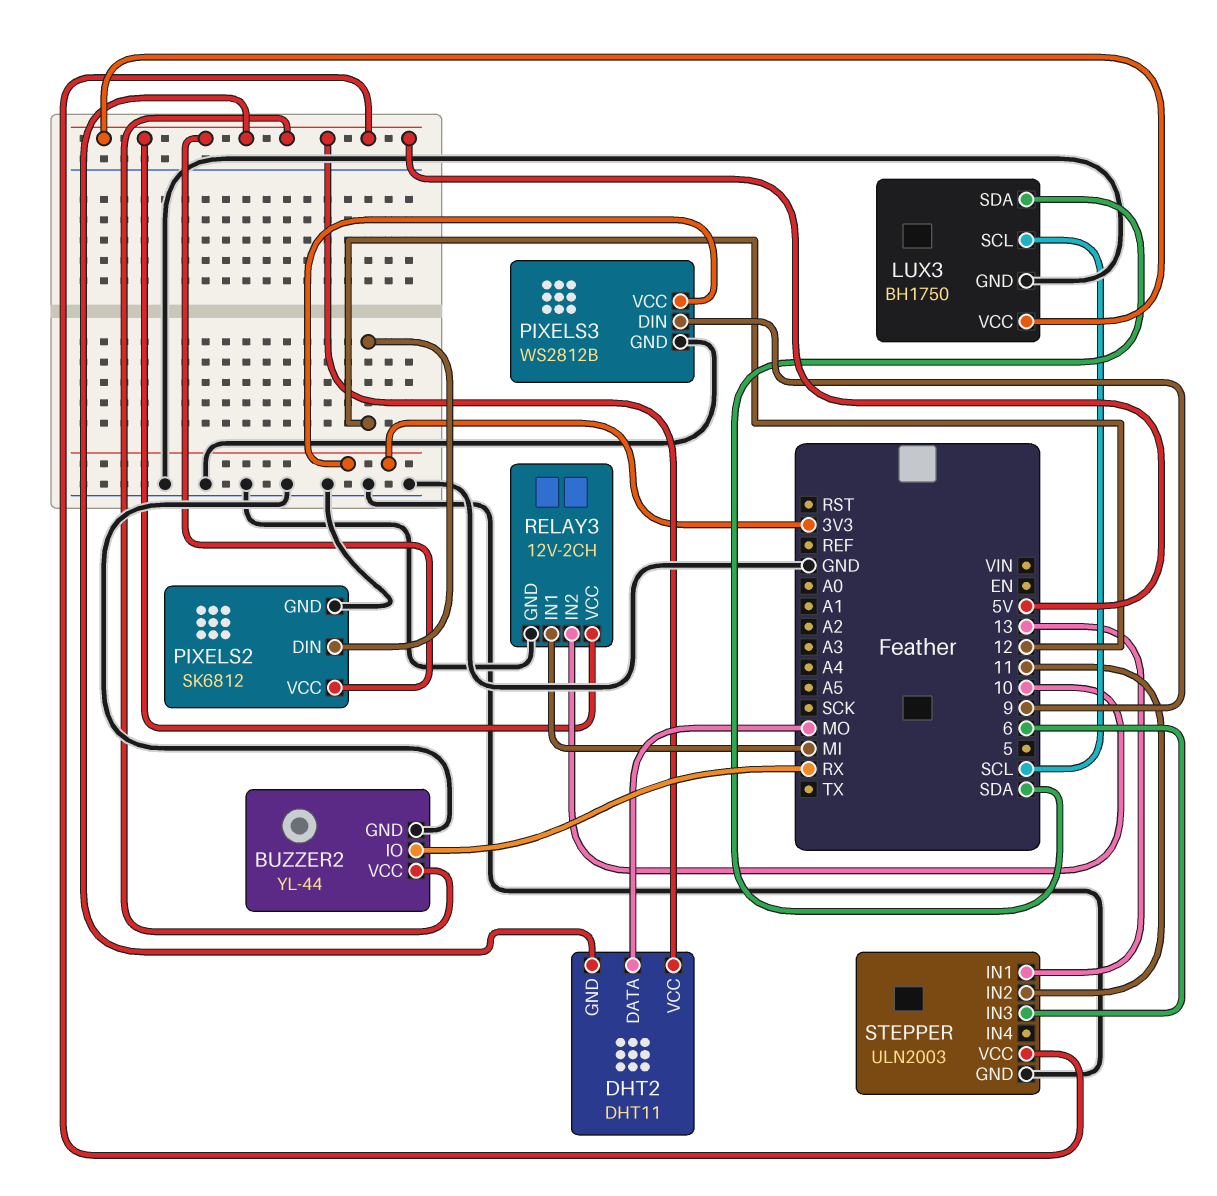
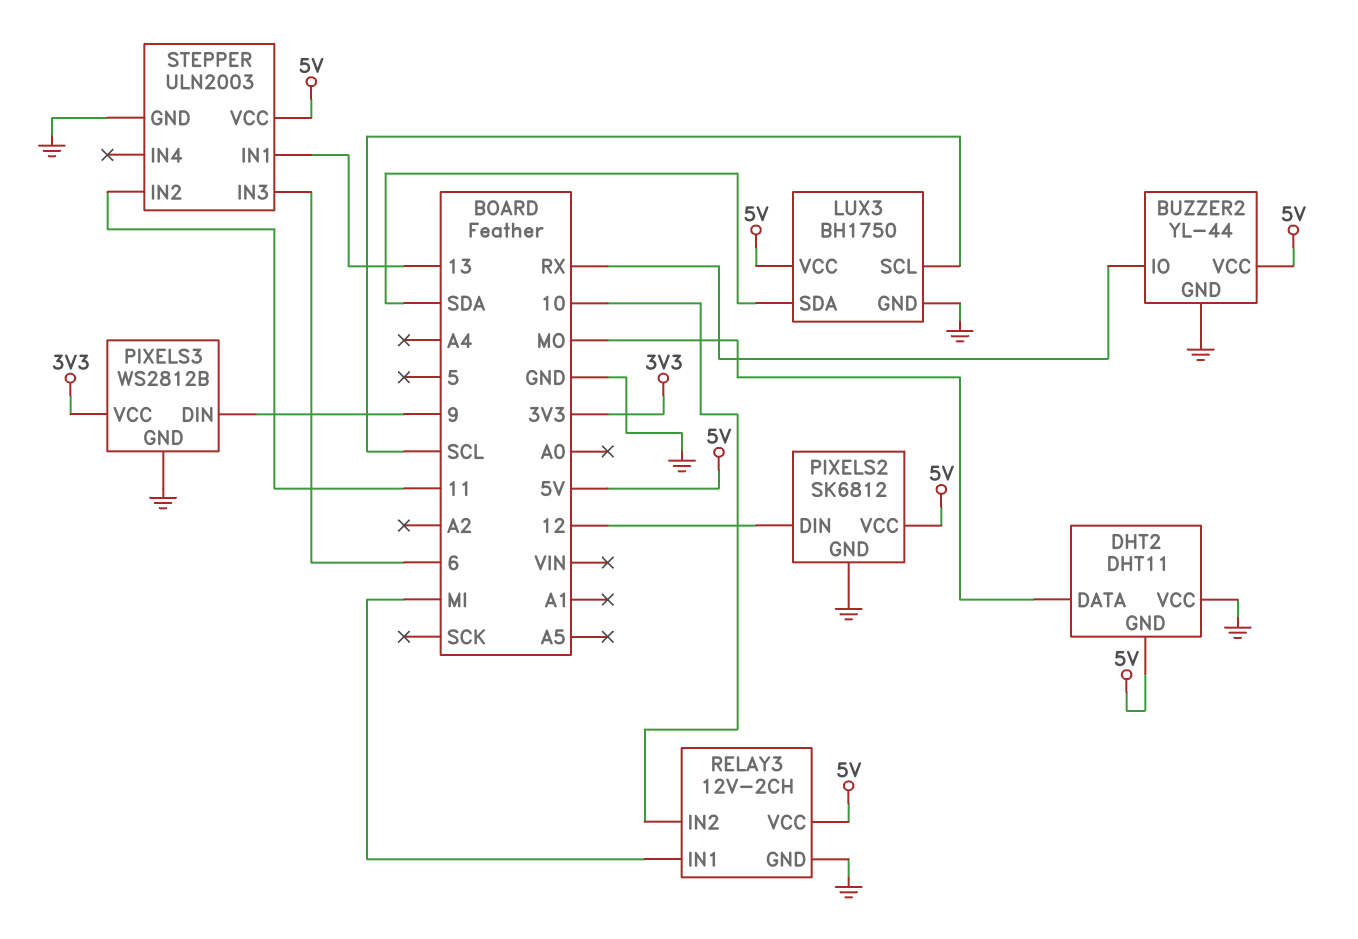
DHT2 pin VCC: 5V -> GND

